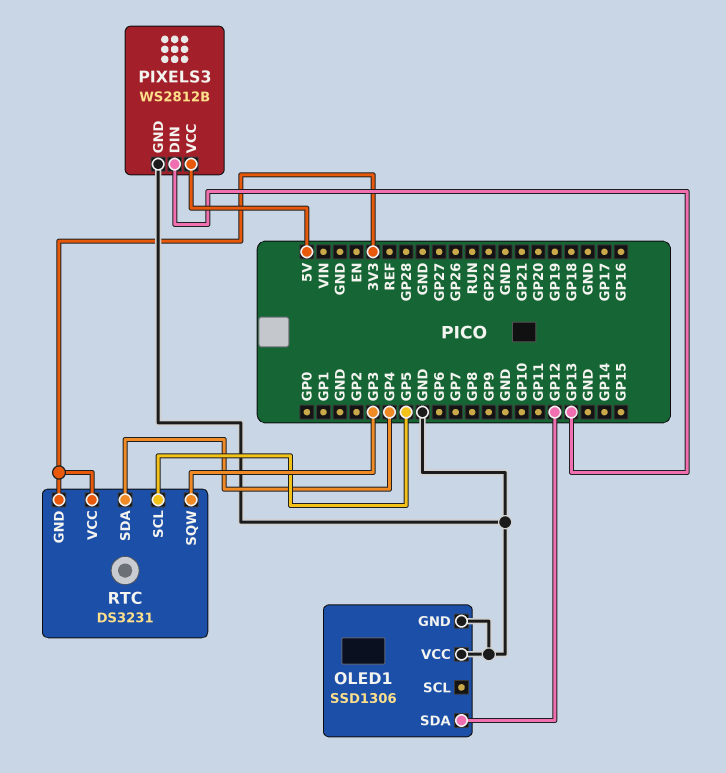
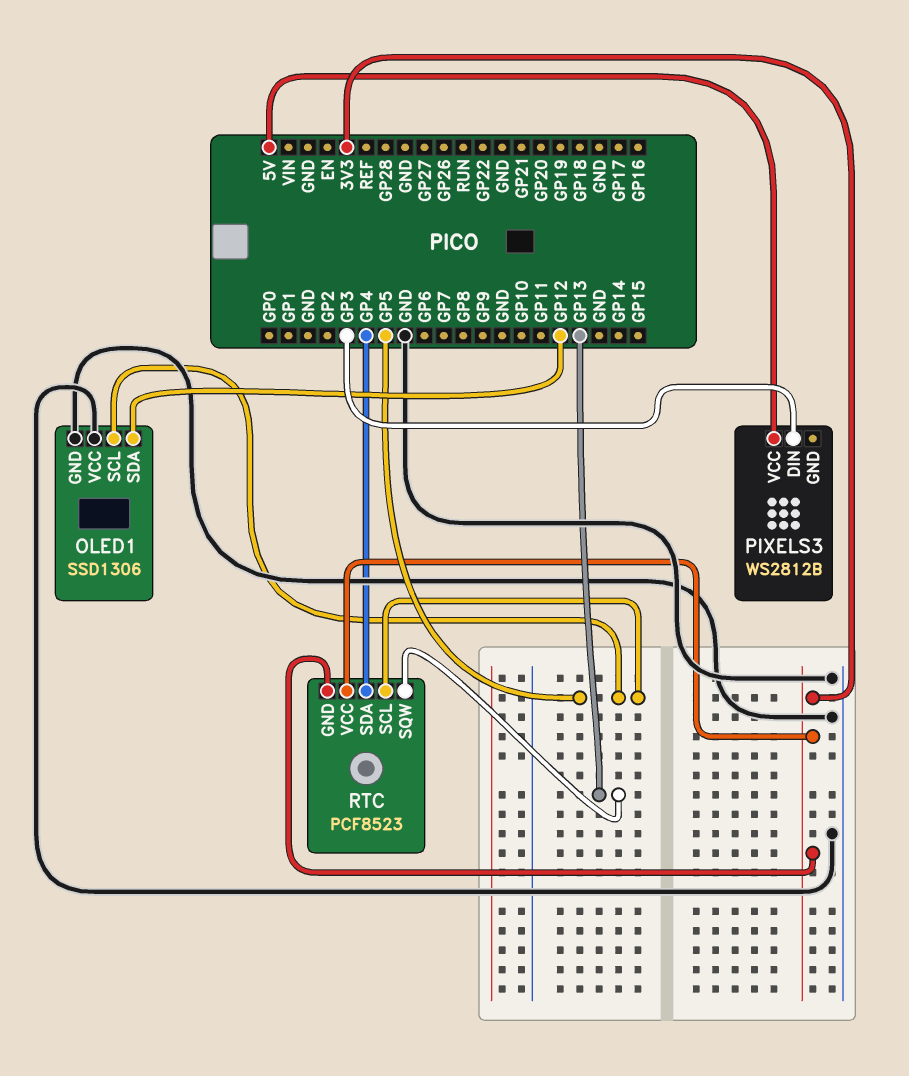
OLED1 pin SCL: none -> GP5
PIXELS3 pin DIN: GP13 -> GP3
PIXELS3 pin GND: GND -> none
RTC: DS3231 -> PCF8523
RTC pin SQW: GP3 -> GP13

